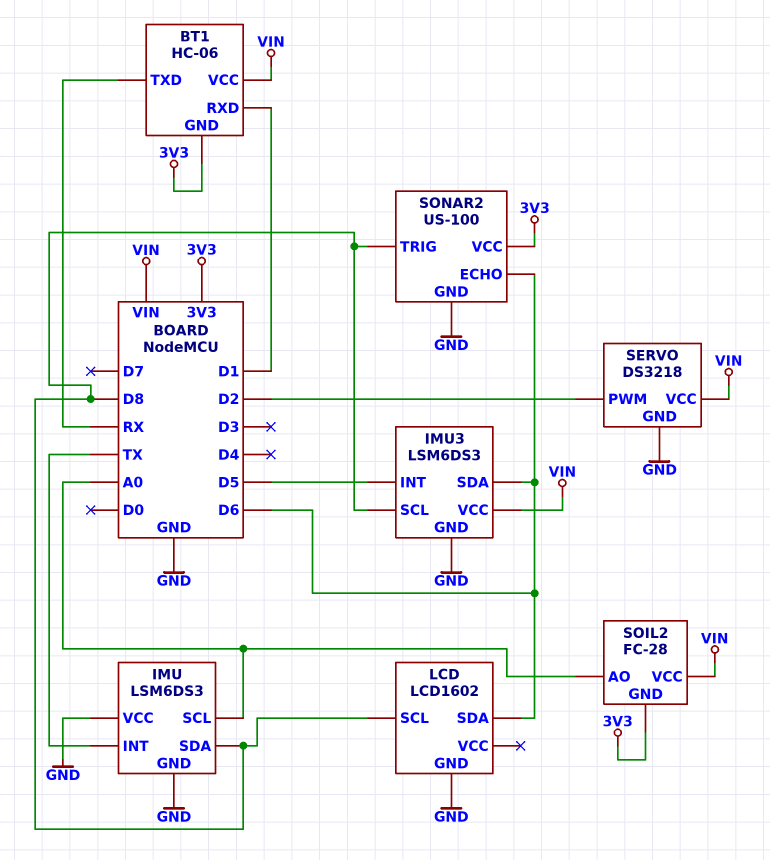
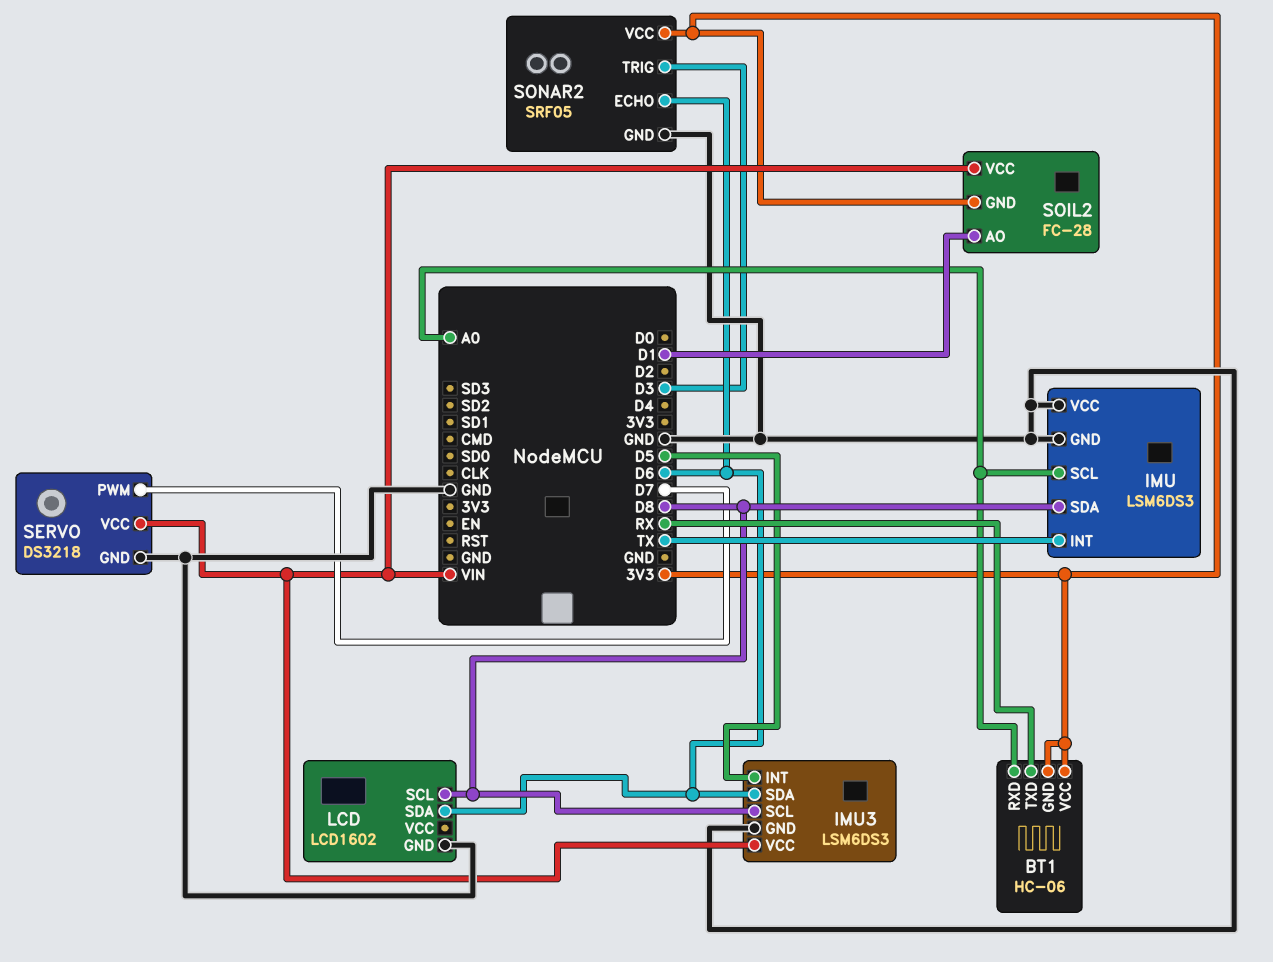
BT1 pin RXD: D1 -> A0
BT1 pin VCC: VIN -> 3V3
SERVO pin PWM: D2 -> D7
SOIL2 pin AO: A0 -> D1
SONAR2: US-100 -> SRF05
SONAR2 pin TRIG: D8 -> D3

